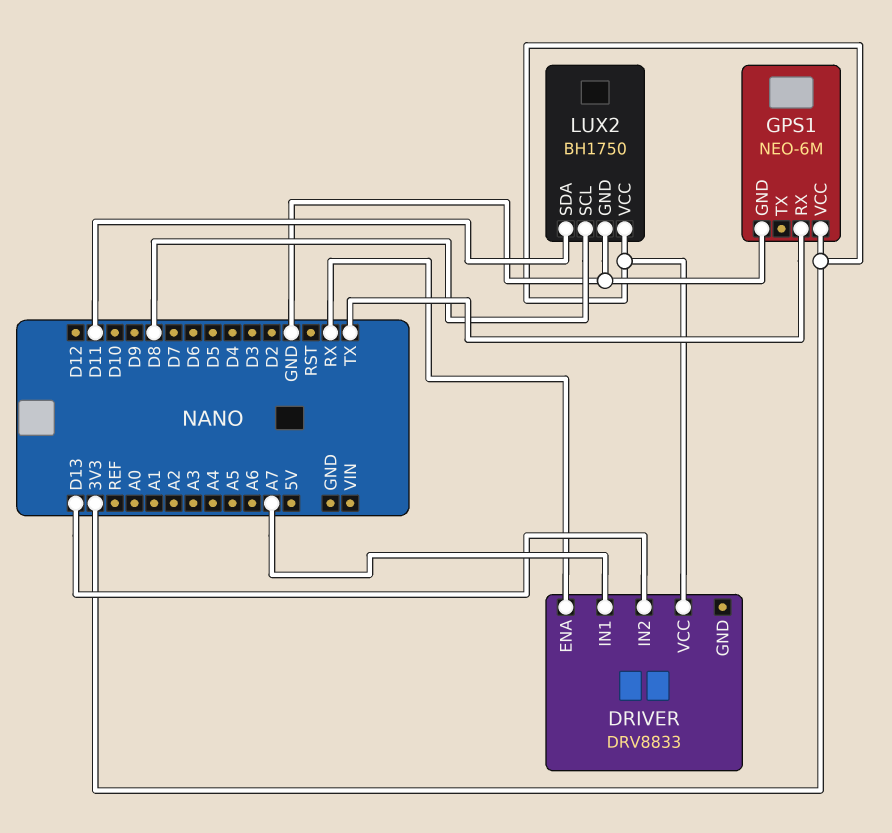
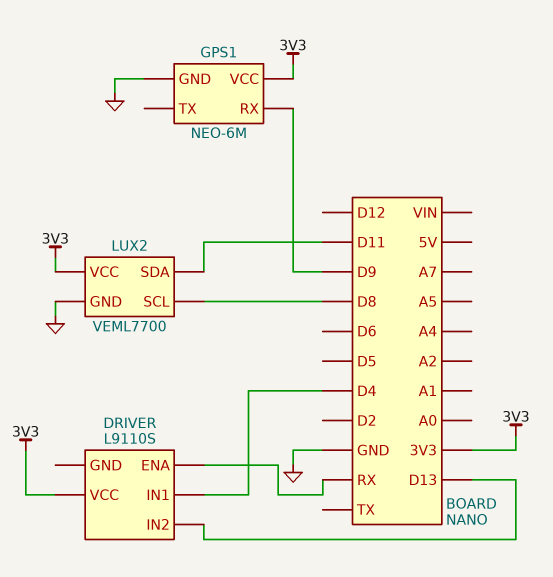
DRIVER: DRV8833 -> L9110S
DRIVER pin IN1: A7 -> D4
GPS1 pin RX: TX -> D9
LUX2: BH1750 -> VEML7700

